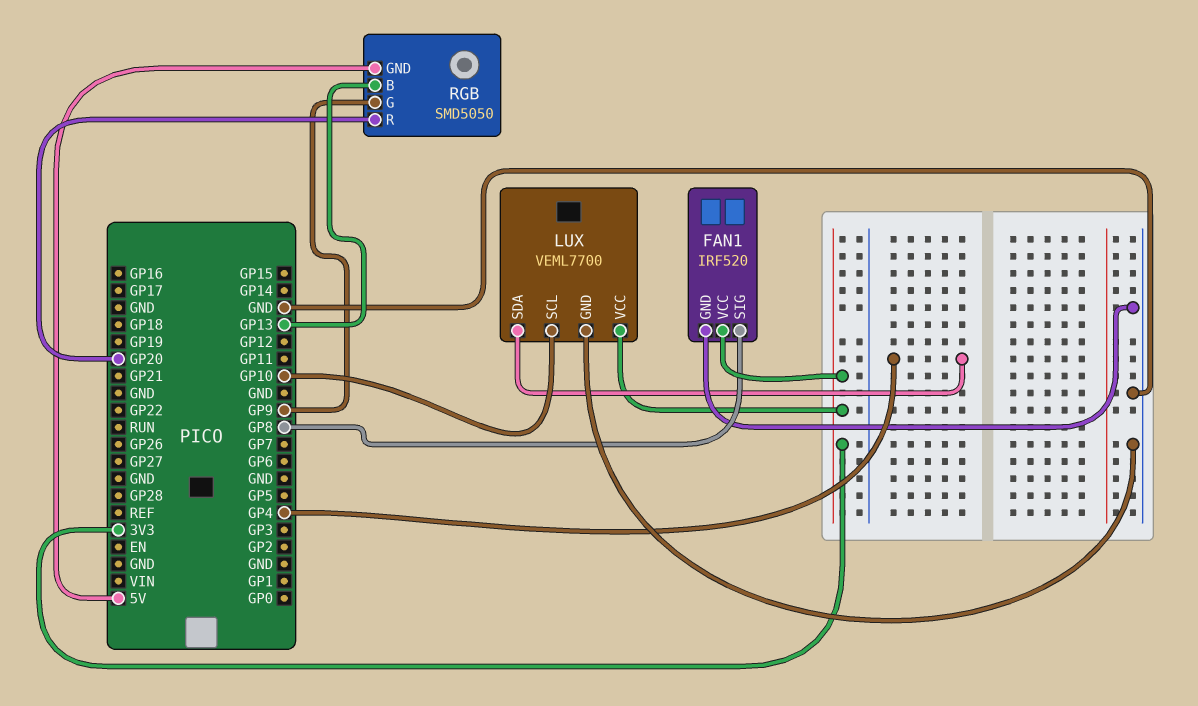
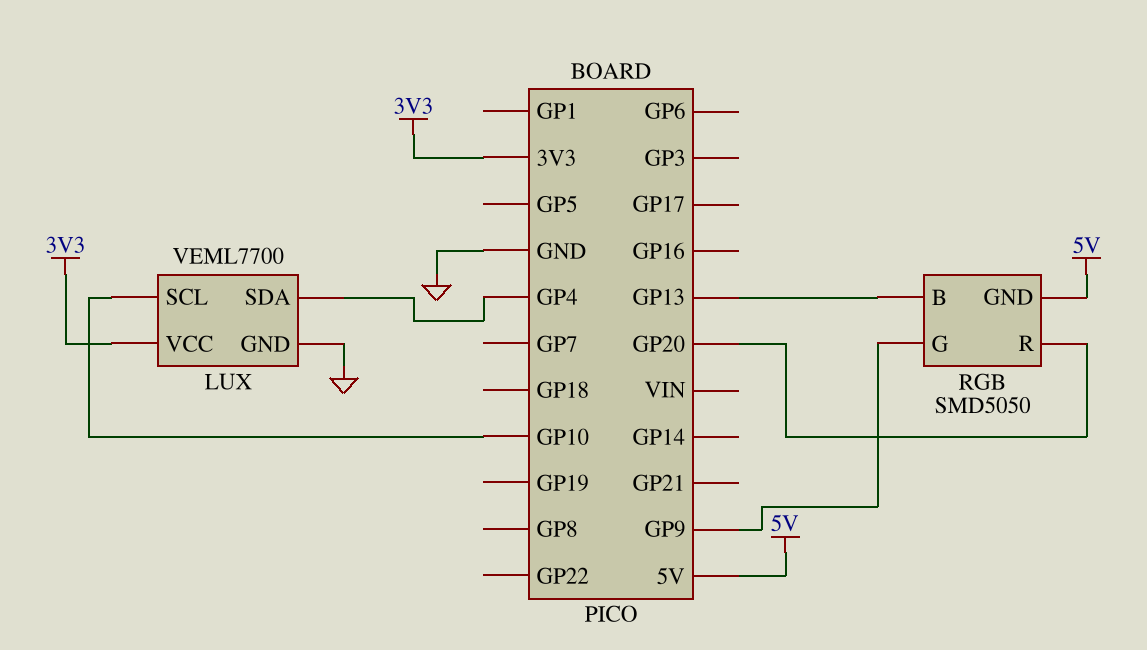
FAN1: IRF520 -> none
FAN1 pin GND: GND -> none
FAN1 pin SIG: GP8 -> none
FAN1 pin VCC: 3V3 -> none

